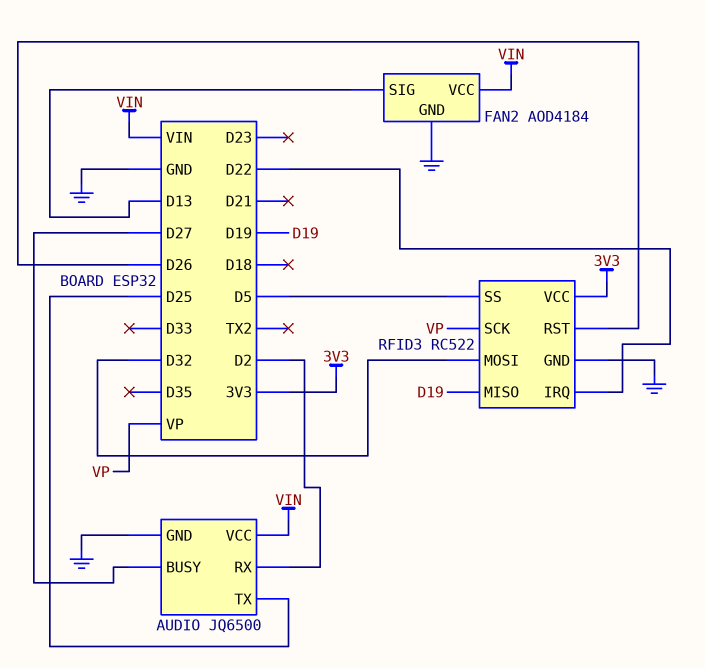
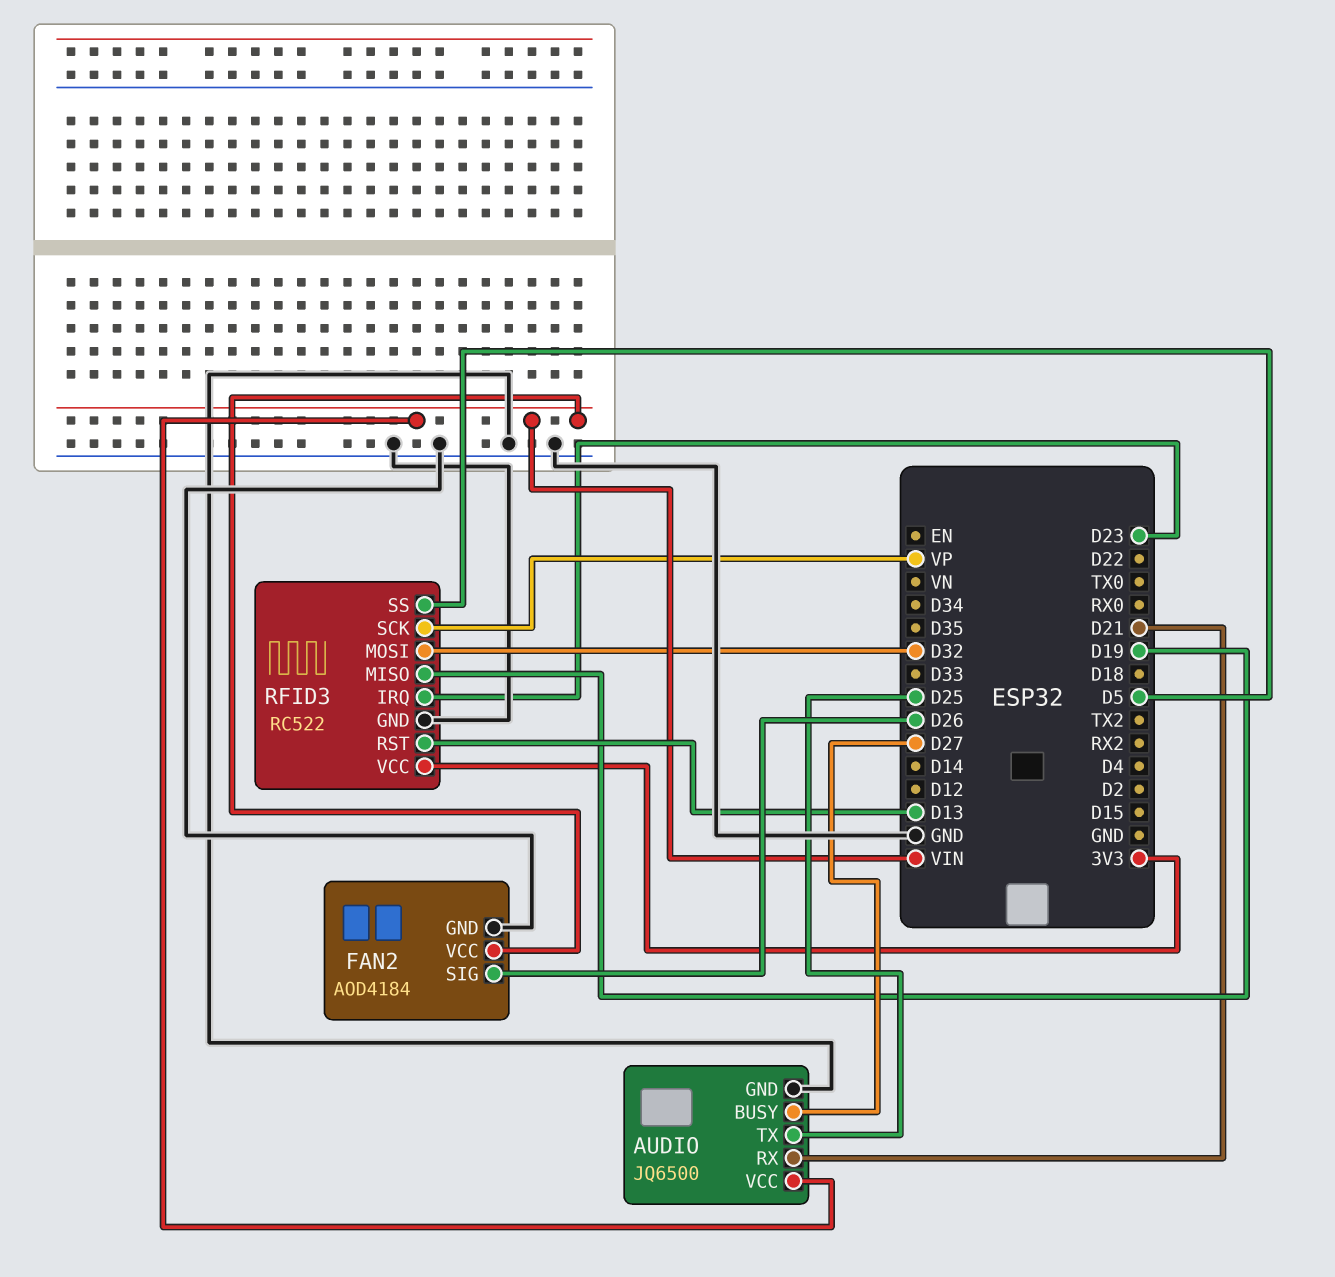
AUDIO pin RX: D2 -> D21
FAN2 pin SIG: D13 -> D26
RFID3 pin IRQ: D22 -> D23
RFID3 pin RST: D26 -> D13

